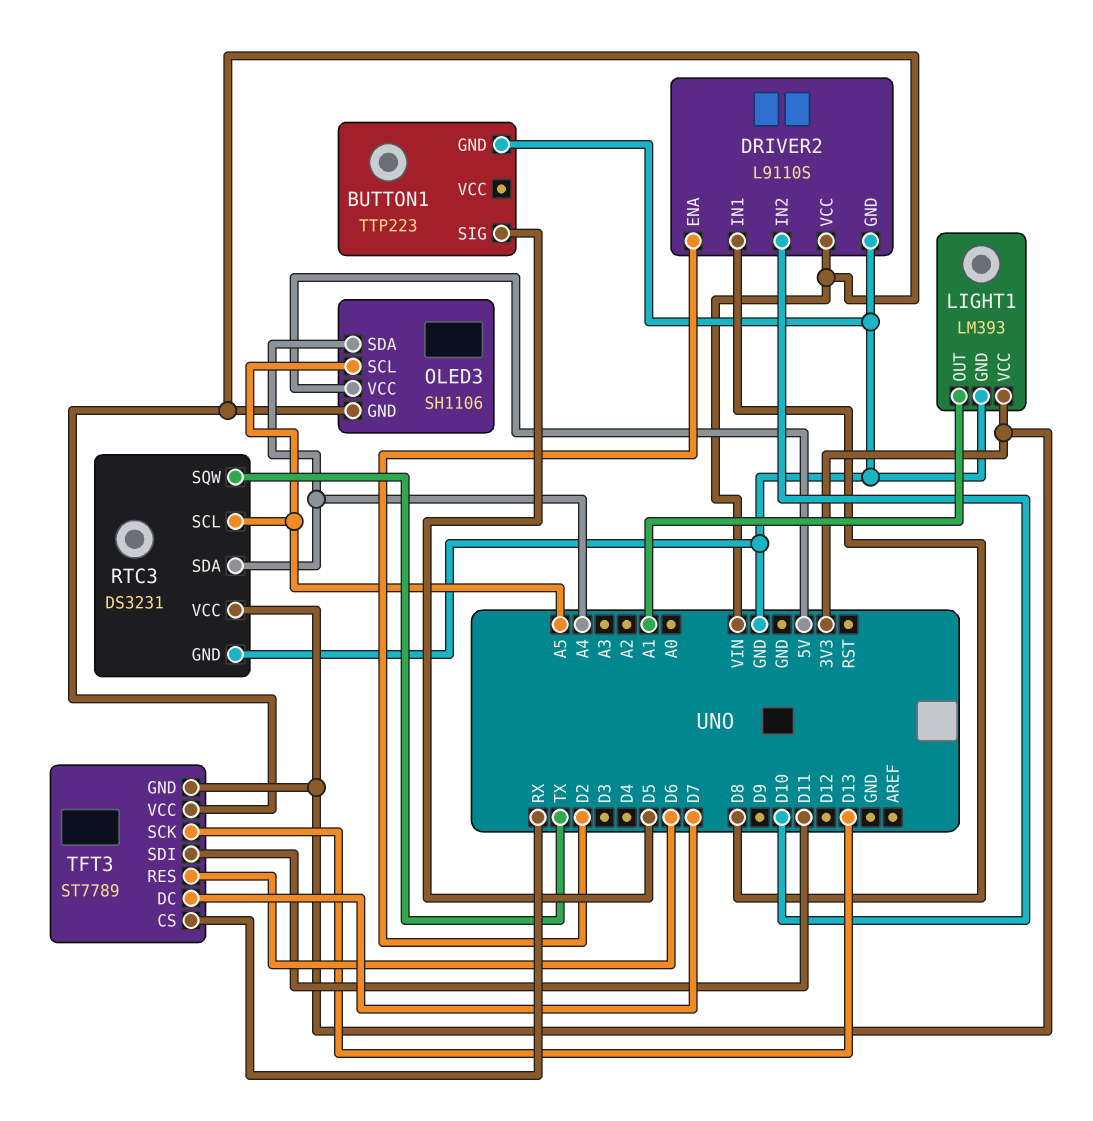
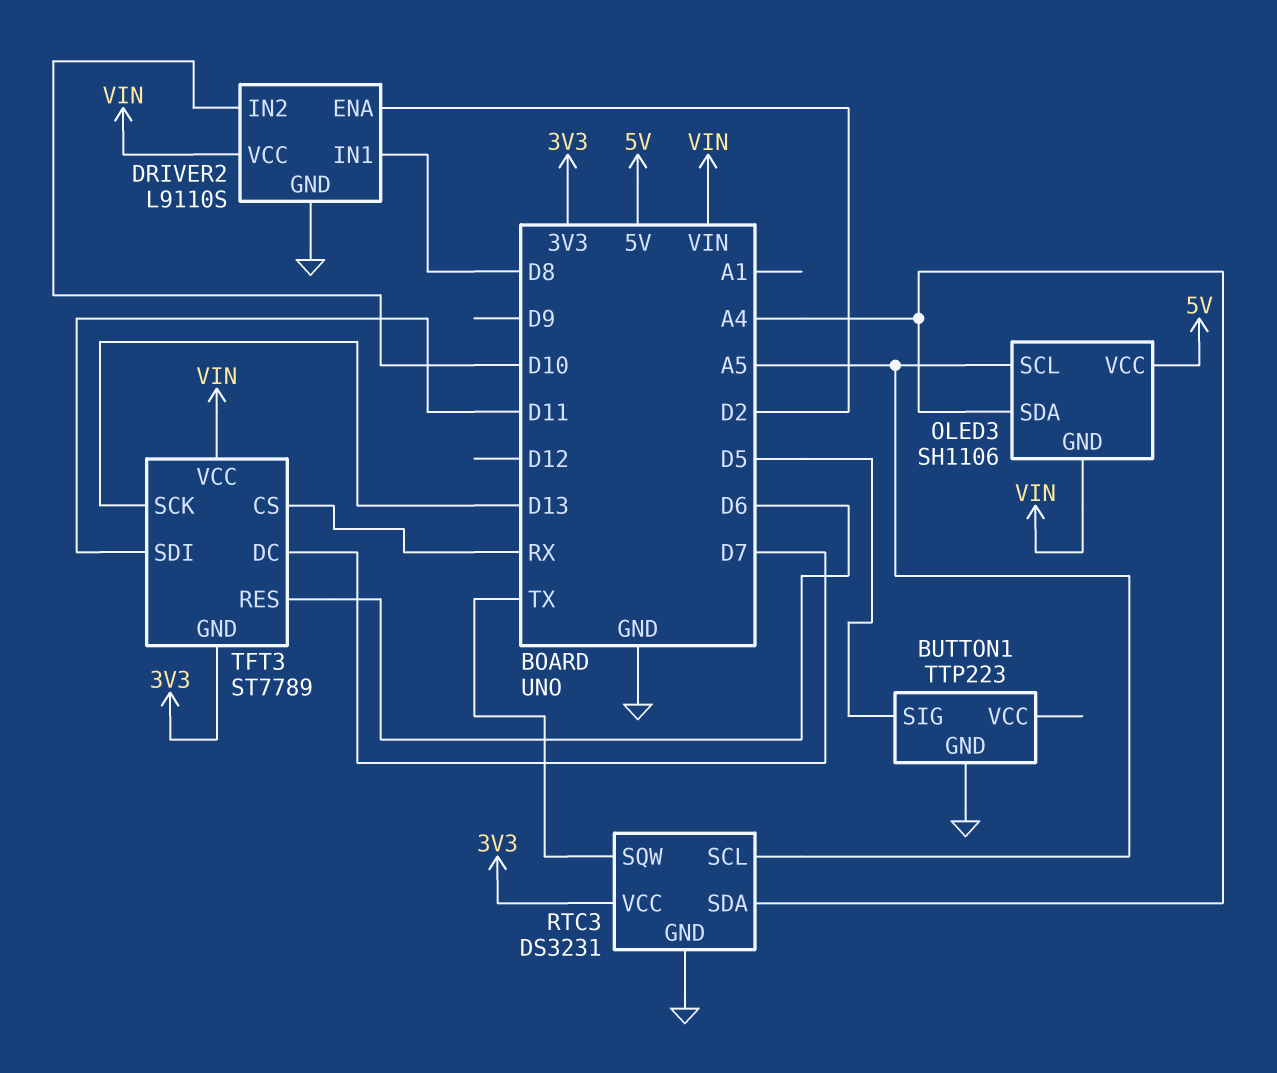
LIGHT1: LM393 -> none
LIGHT1 pin GND: GND -> none
LIGHT1 pin OUT: A1 -> none
LIGHT1 pin VCC: 3V3 -> none

